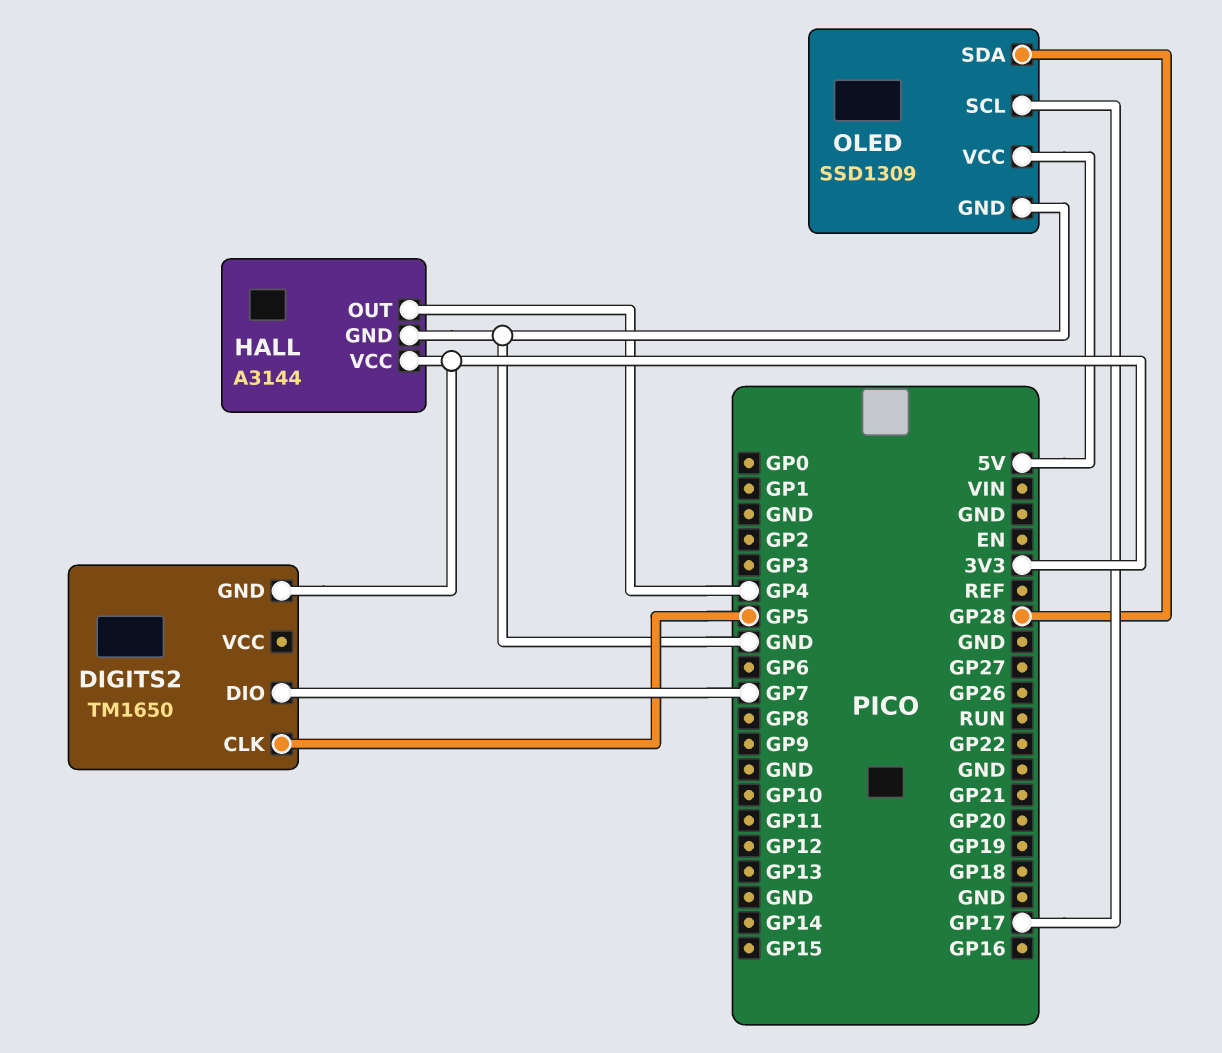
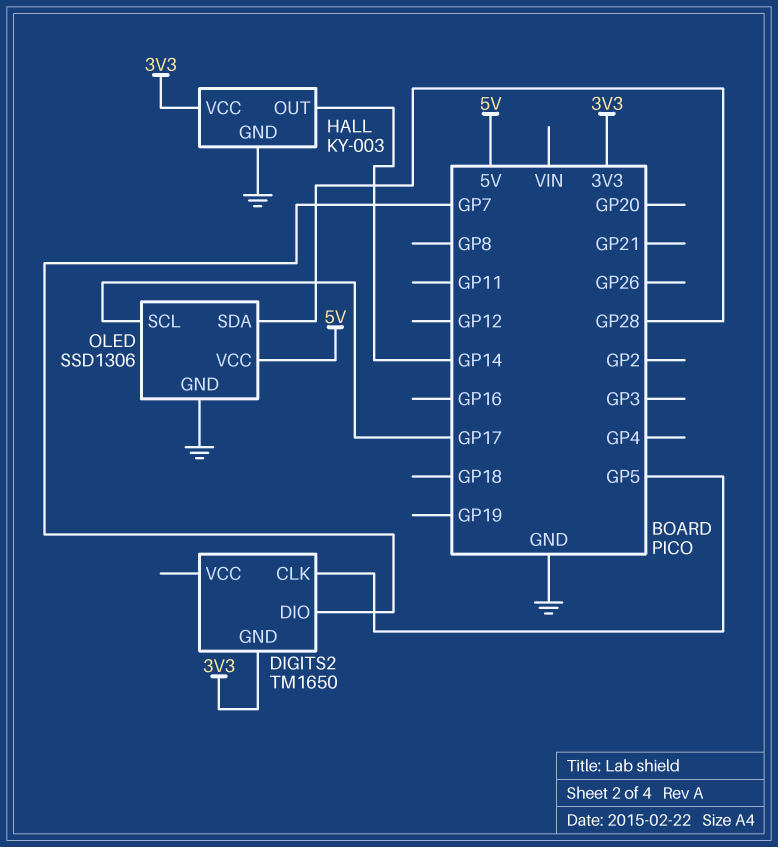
HALL: A3144 -> KY-003
HALL pin OUT: GP4 -> GP14
OLED: SSD1309 -> SSD1306

